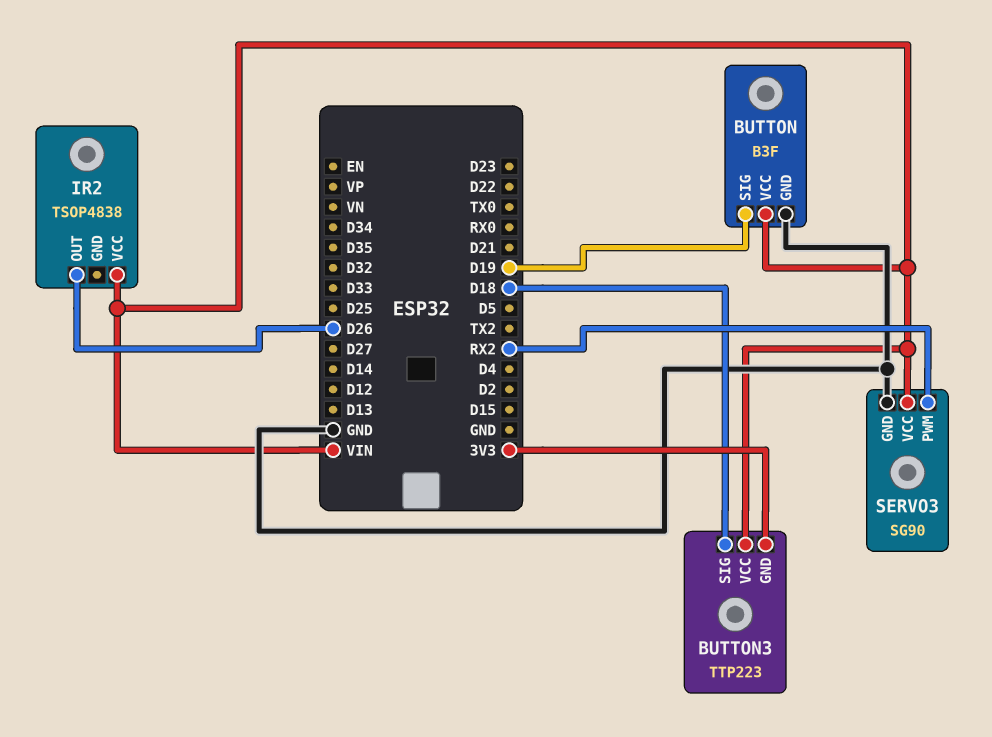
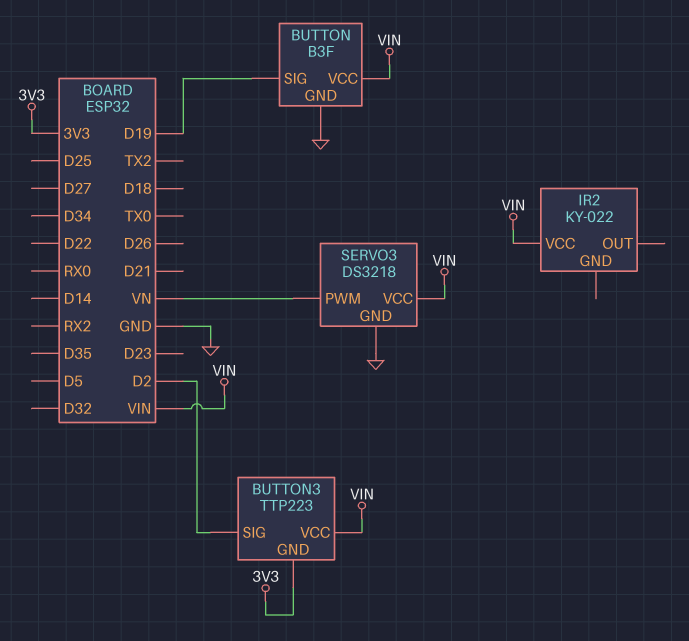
BUTTON3 pin SIG: D18 -> D2
IR2: TSOP4838 -> KY-022
IR2 pin OUT: D26 -> none
SERVO3: SG90 -> DS3218
SERVO3 pin PWM: RX2 -> VN

